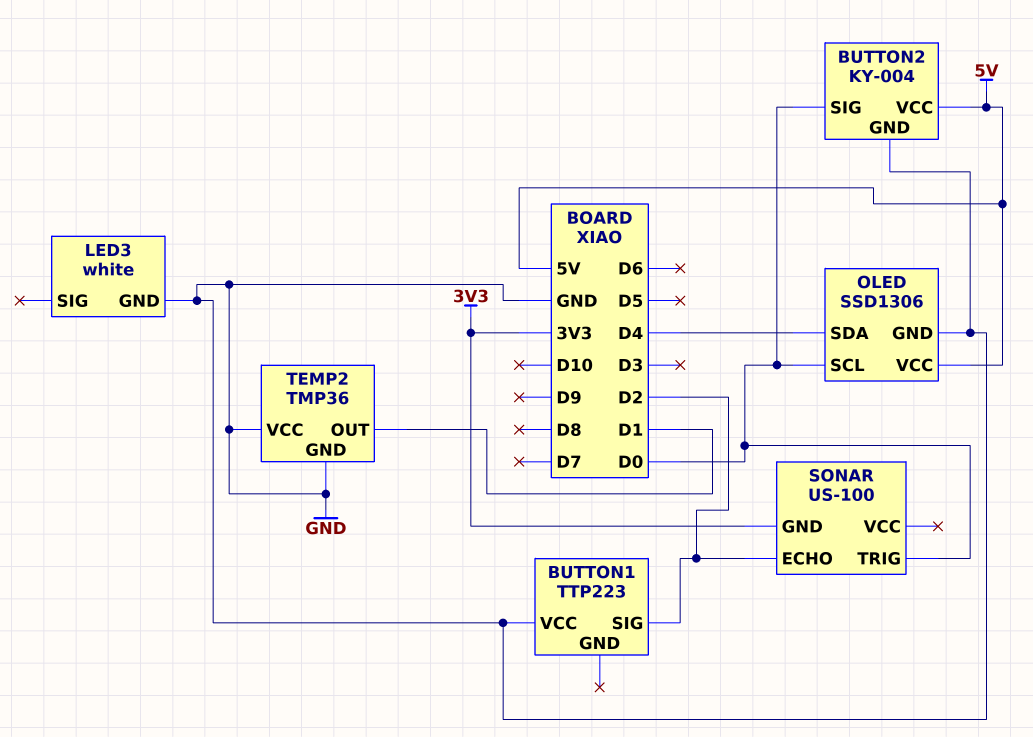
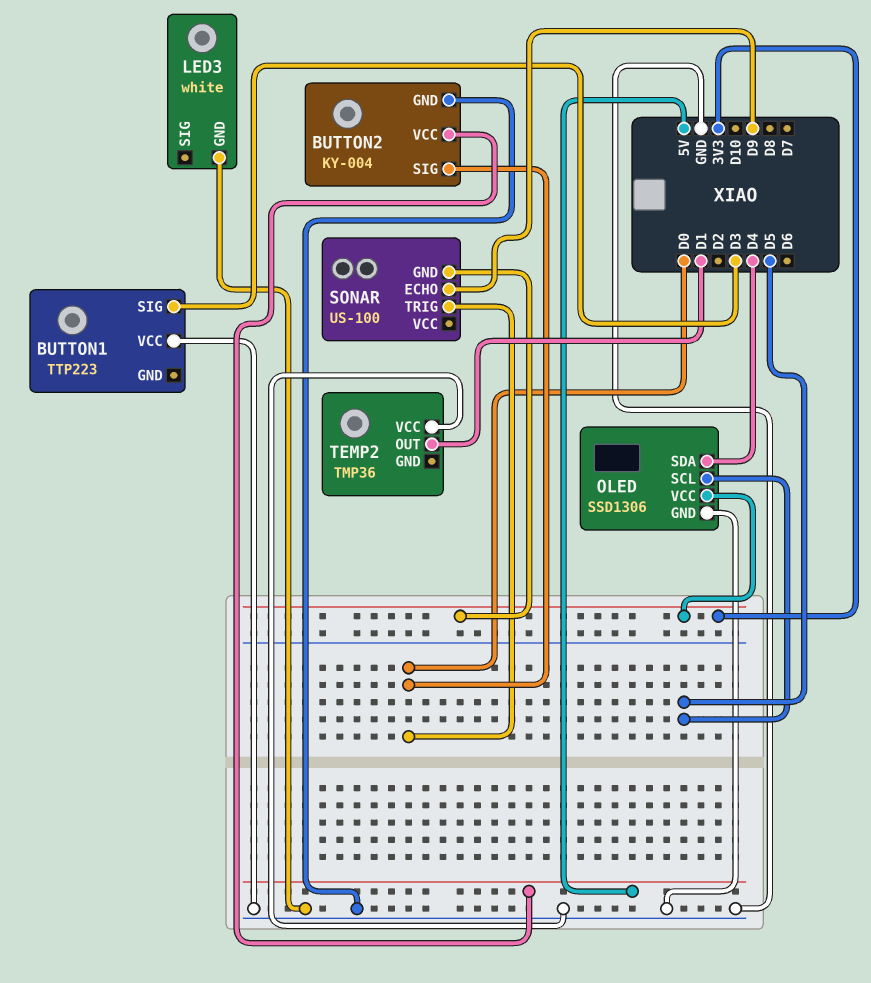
BUTTON1 pin SIG: D2 -> D3
OLED pin SCL: D0 -> D5
OLED pin VCC: 5V -> 3V3
SONAR pin ECHO: D2 -> D9
TEMP2 pin GND: GND -> none

